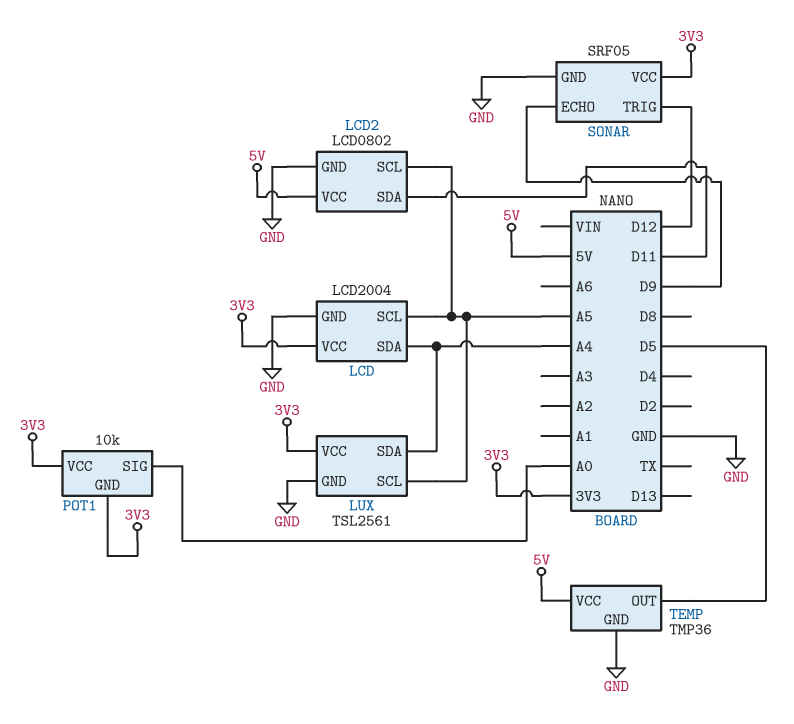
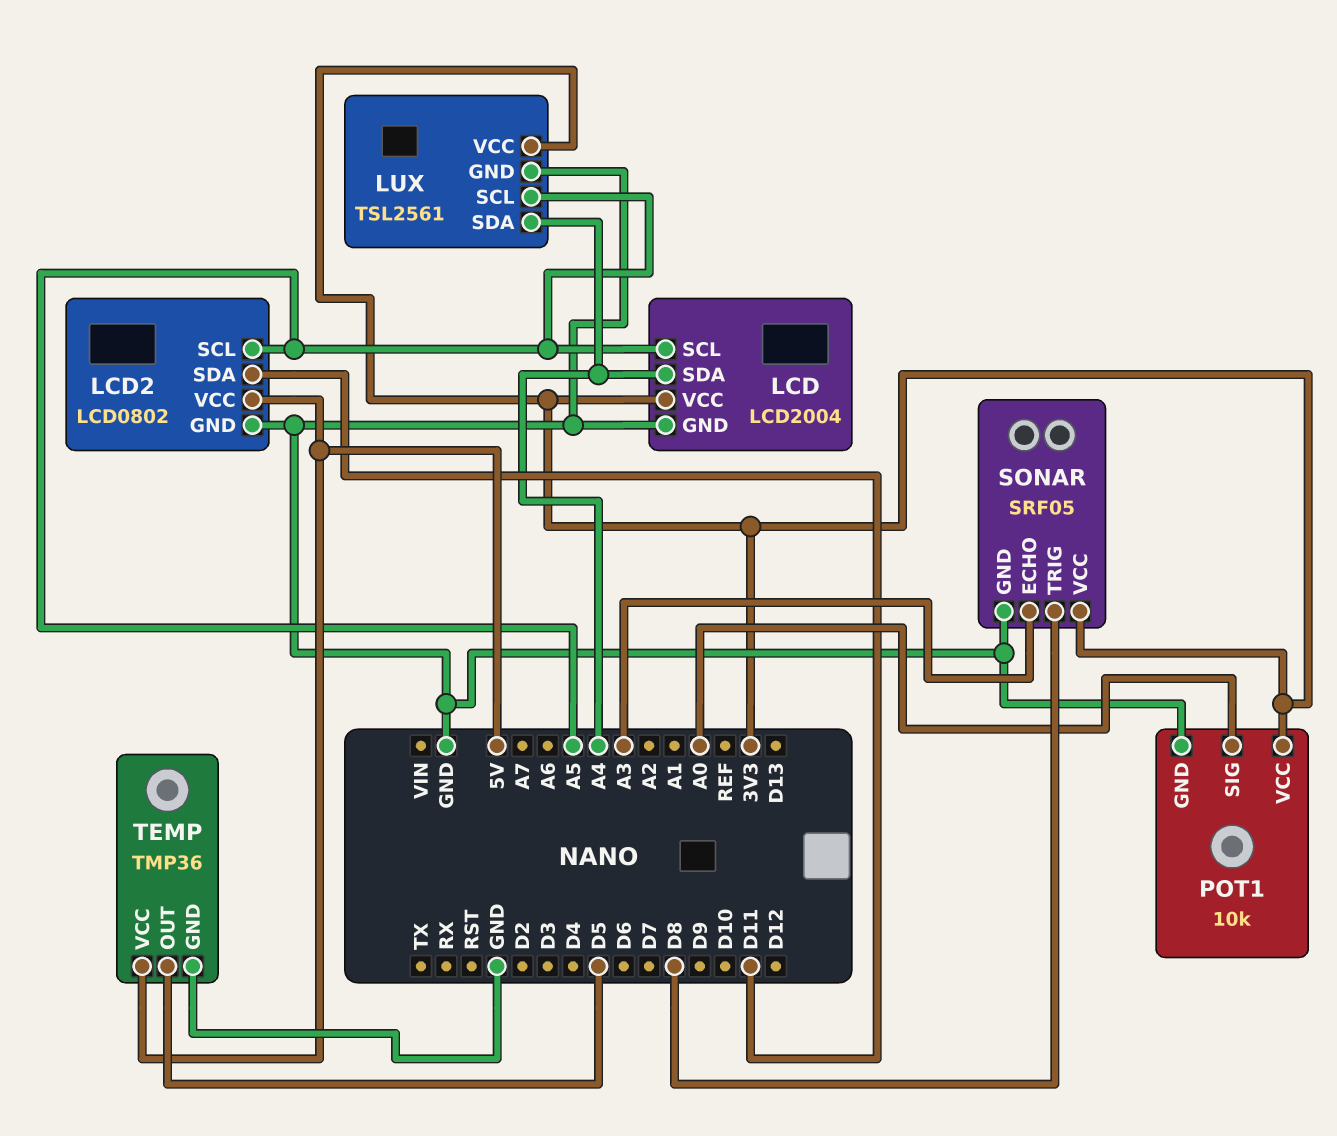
POT1 pin GND: 3V3 -> GND
SONAR pin ECHO: D9 -> A3
SONAR pin TRIG: D12 -> D8

